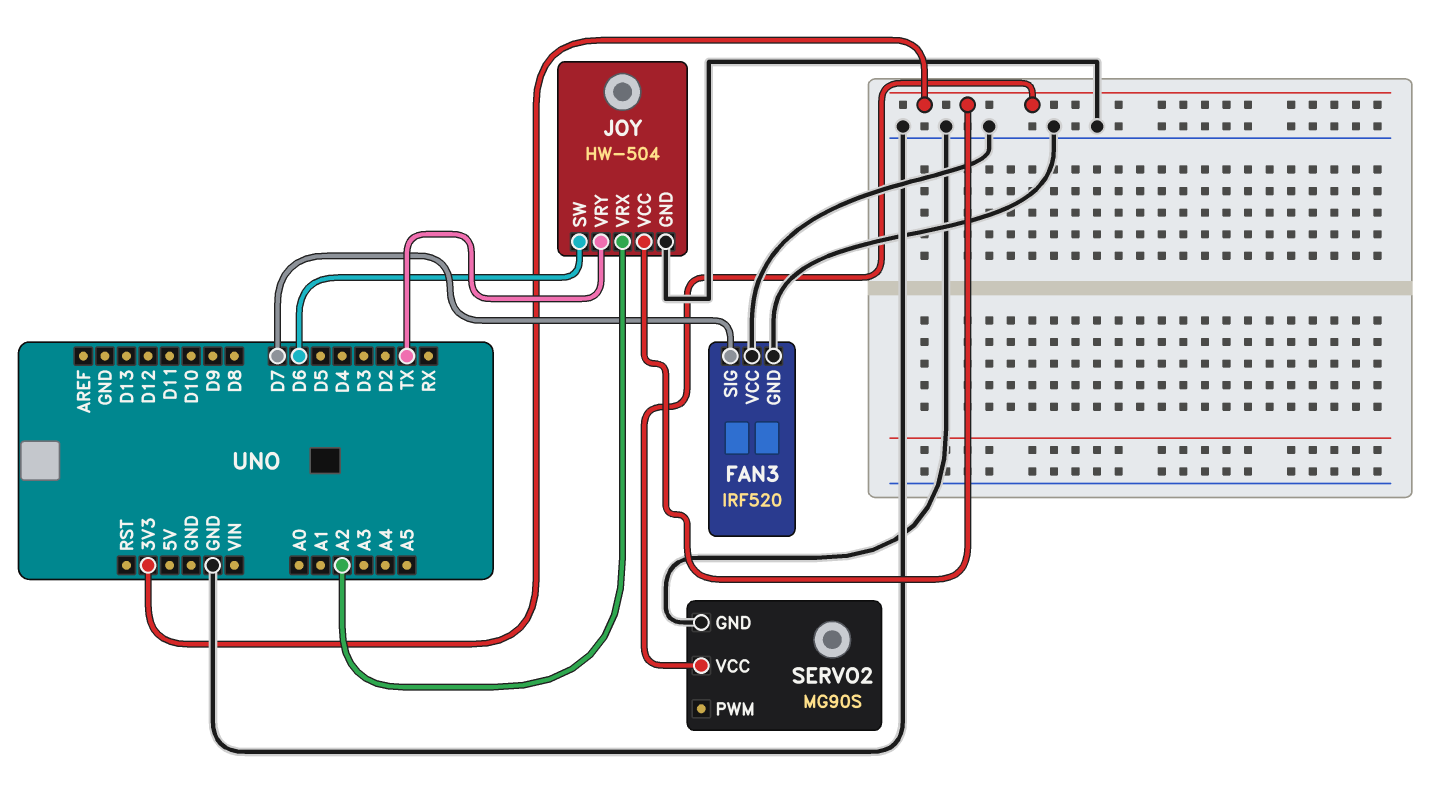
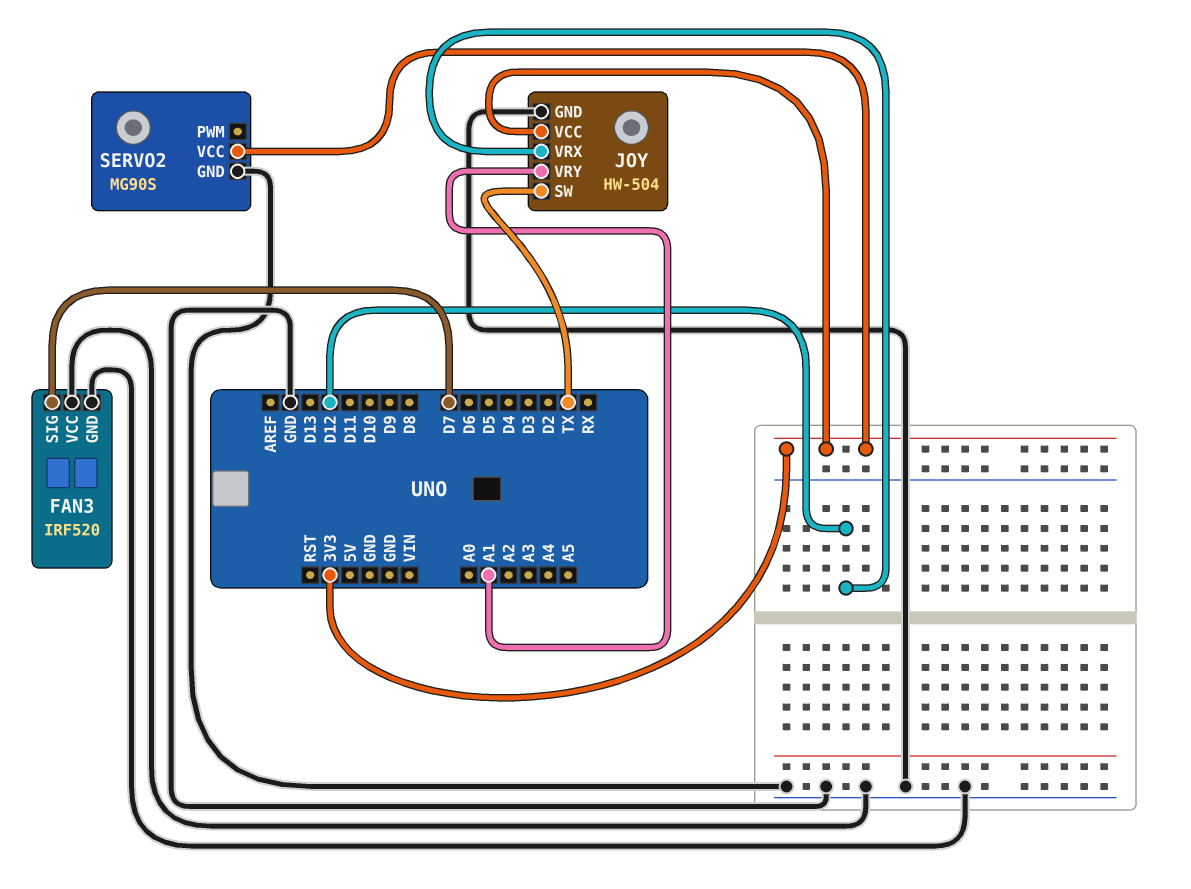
JOY pin SW: D6 -> TX
JOY pin VRX: A2 -> D12
JOY pin VRY: TX -> A1

